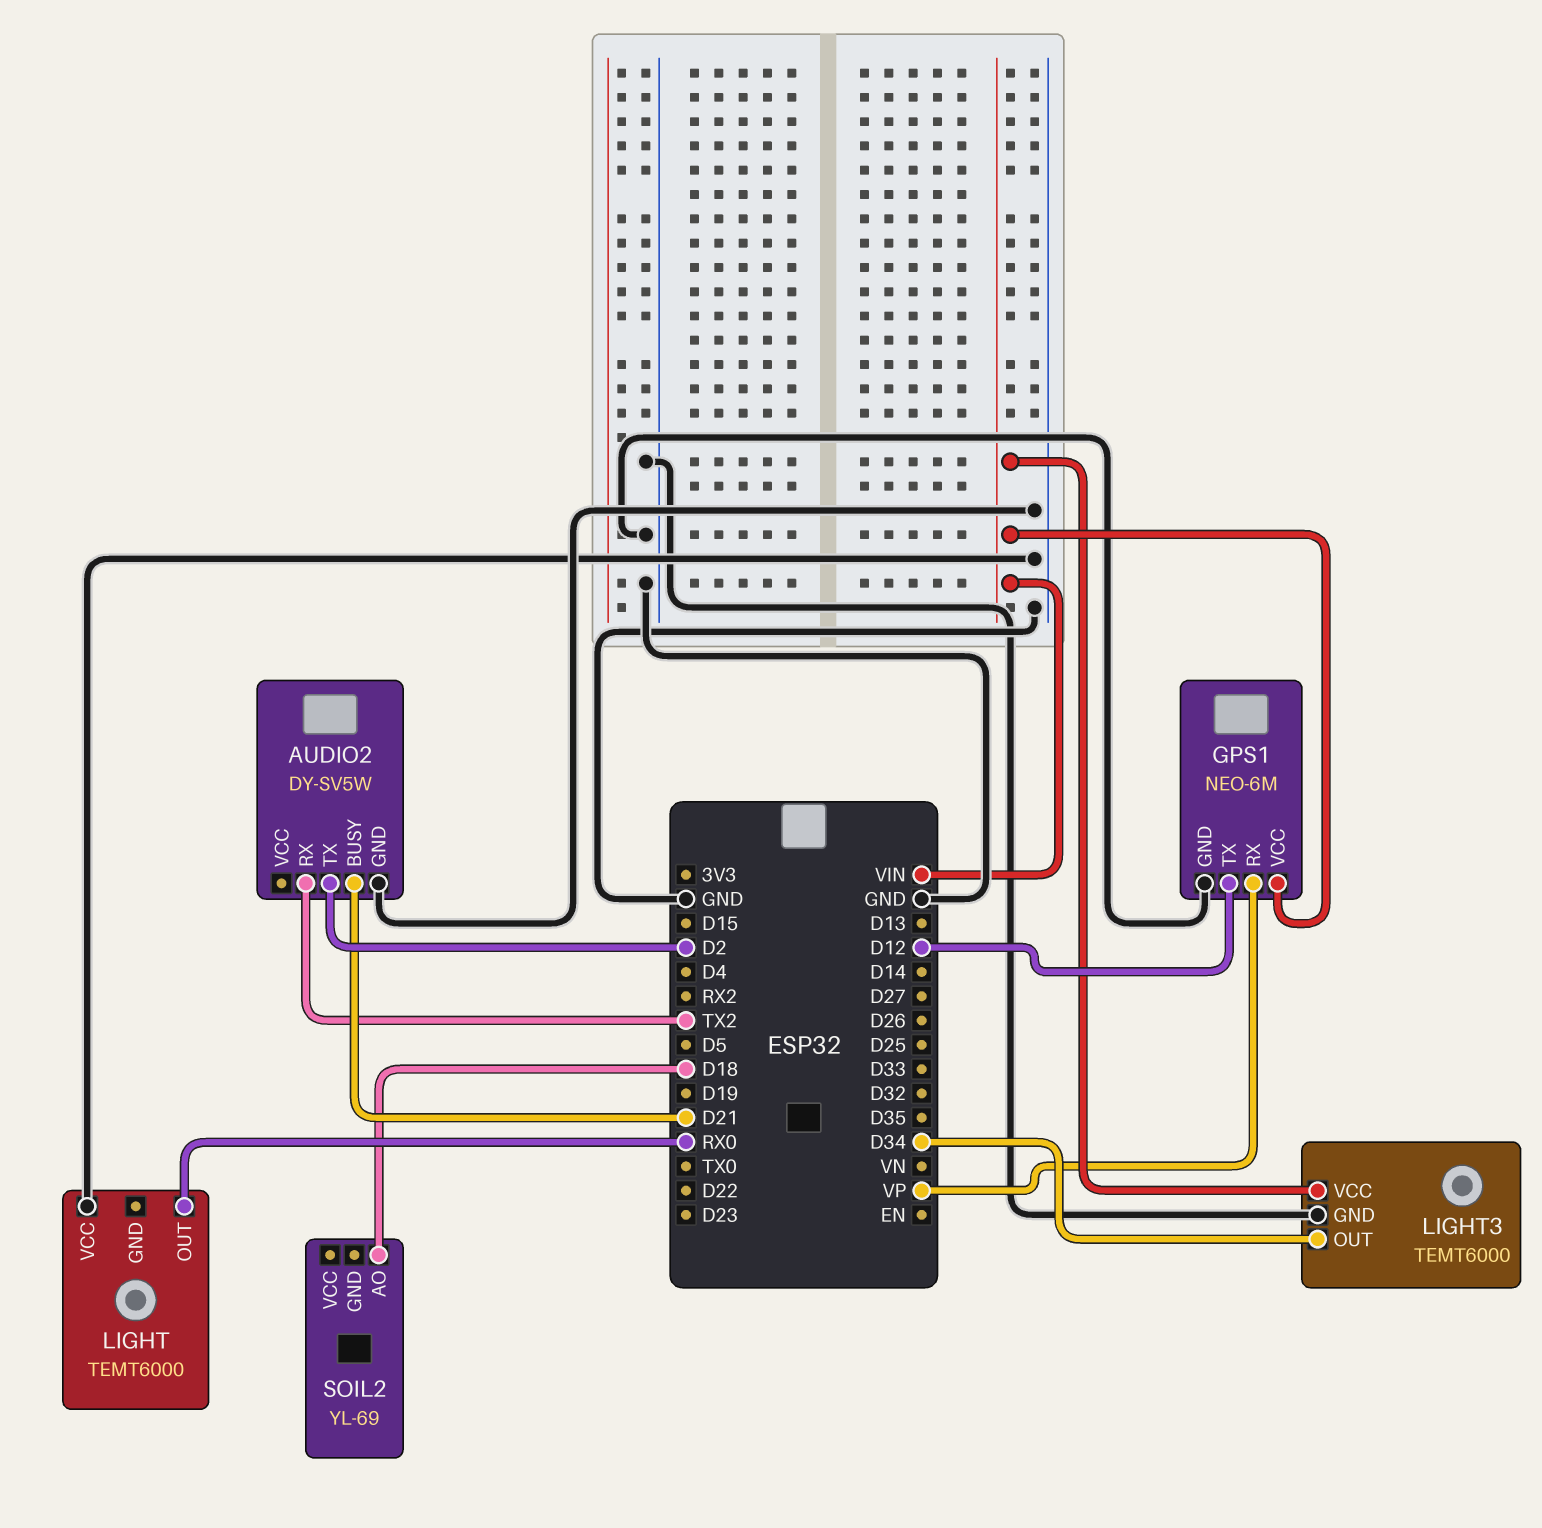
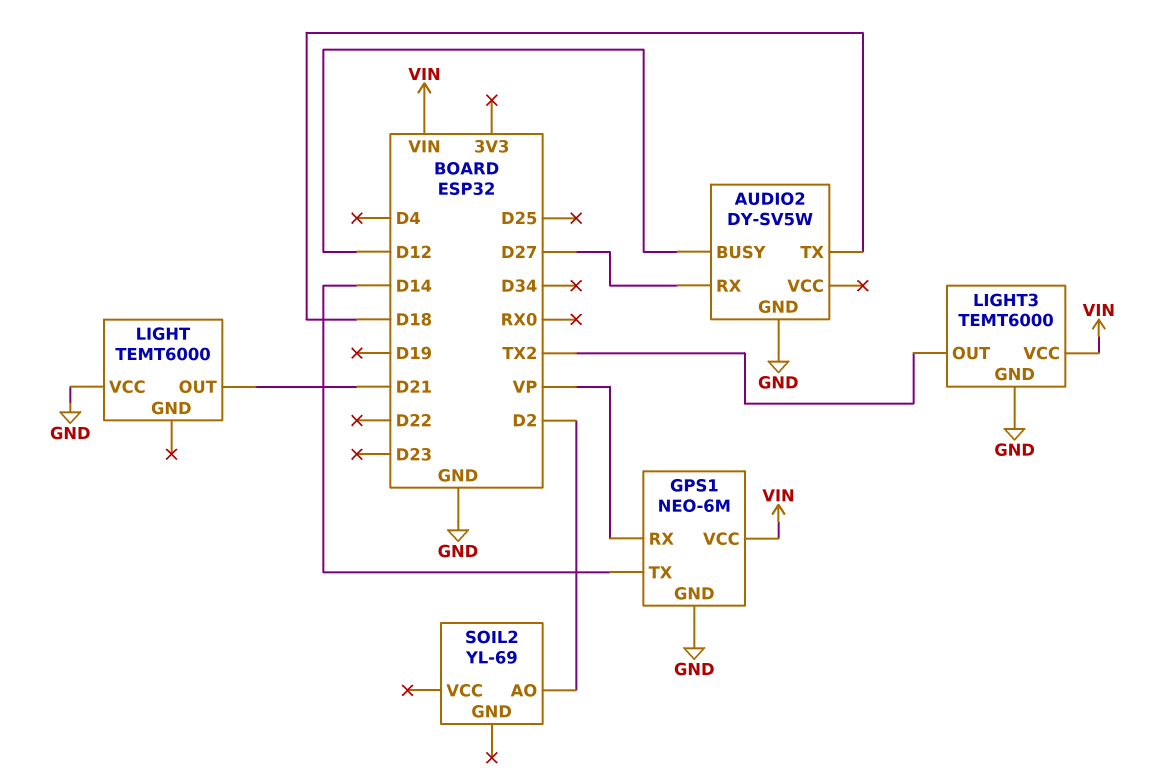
AUDIO2 pin BUSY: D21 -> D12
AUDIO2 pin RX: TX2 -> D27
AUDIO2 pin TX: D2 -> D18
GPS1 pin TX: D12 -> D14
LIGHT pin OUT: RX0 -> D21
LIGHT3 pin OUT: D34 -> TX2
SOIL2 pin AO: D18 -> D2

